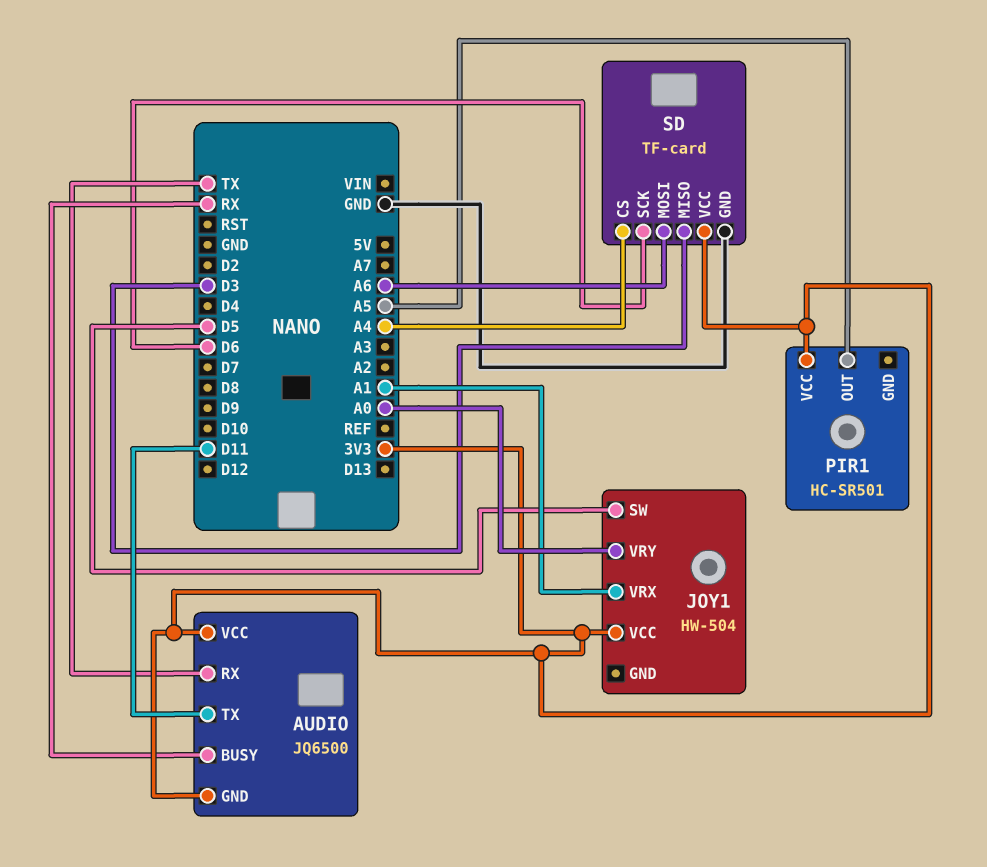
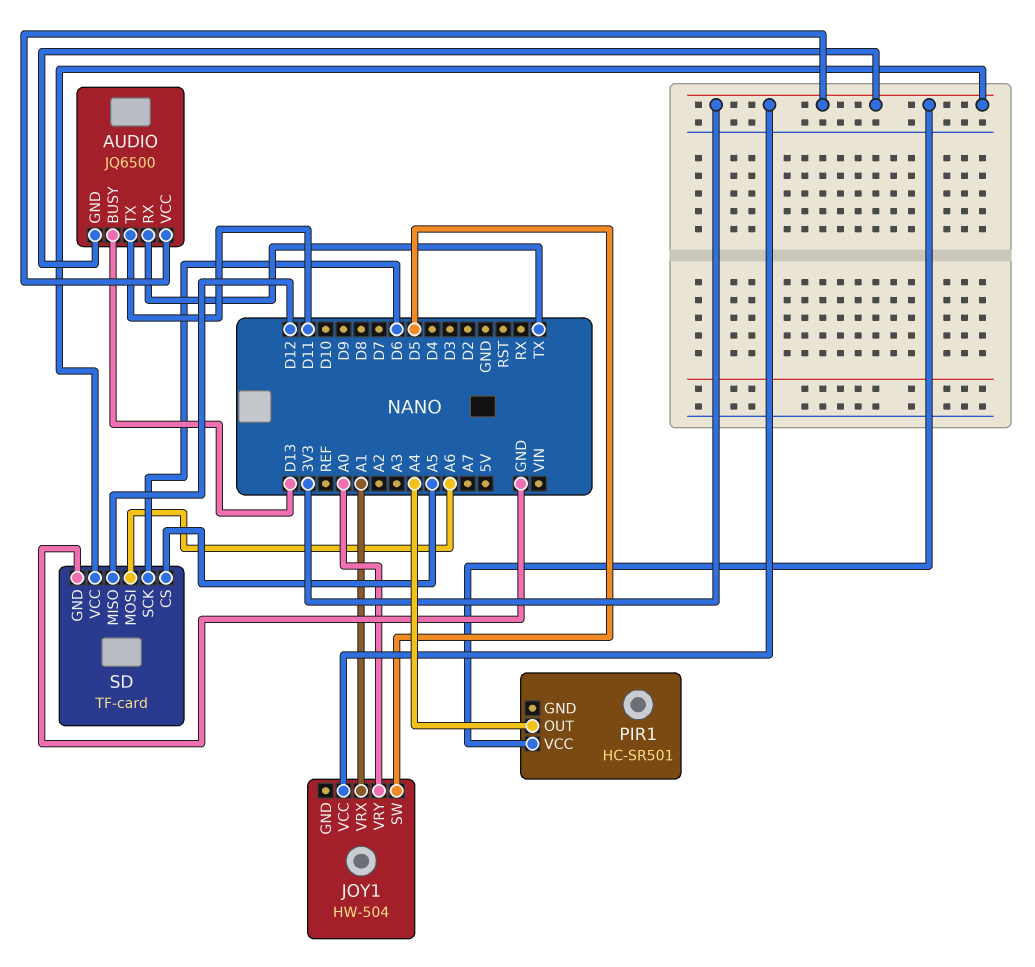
AUDIO pin BUSY: RX -> D13
PIR1 pin OUT: A5 -> A4
SD pin CS: A4 -> A5
SD pin MISO: D3 -> D12

